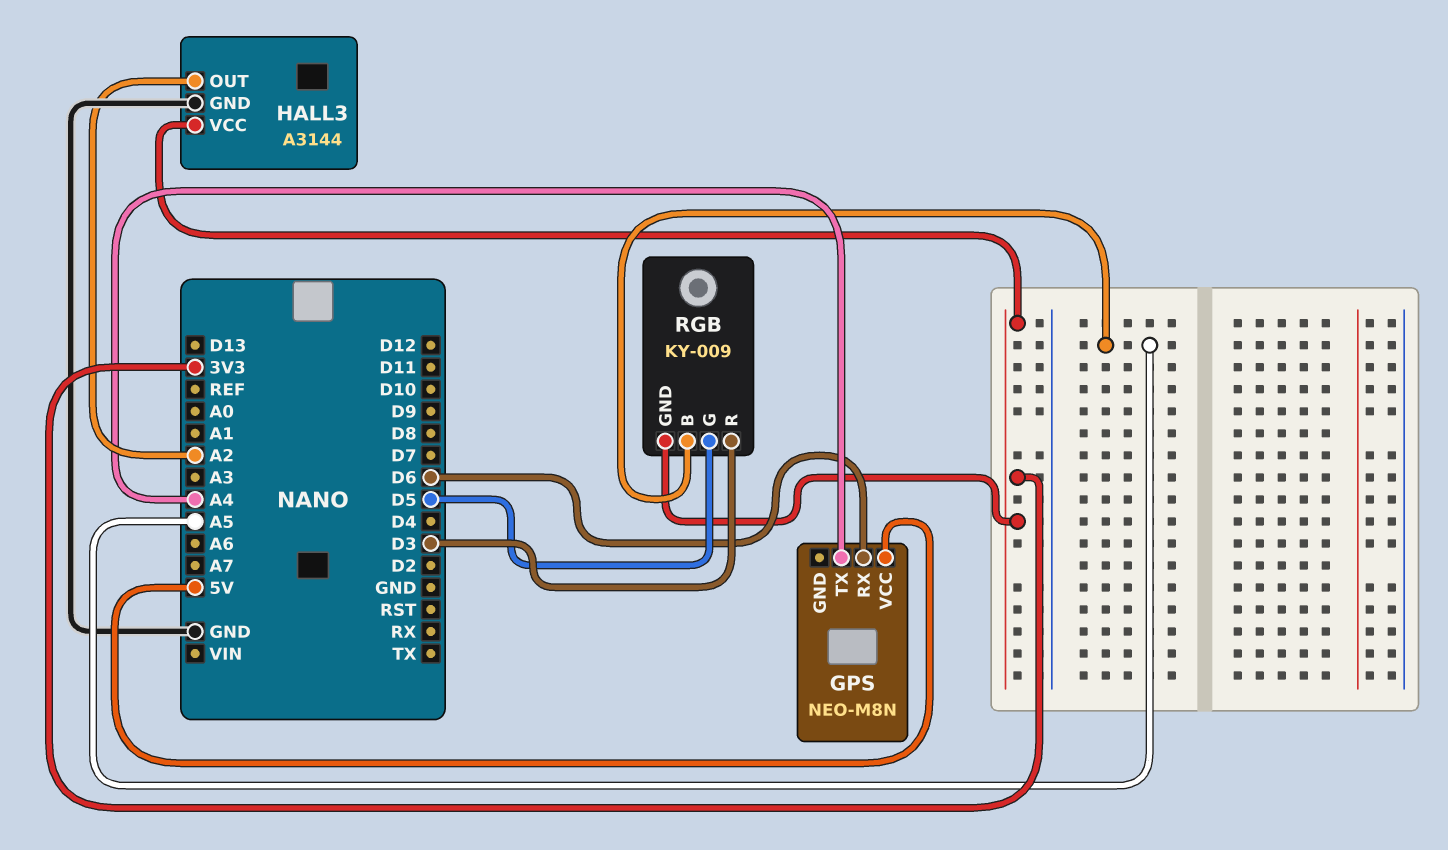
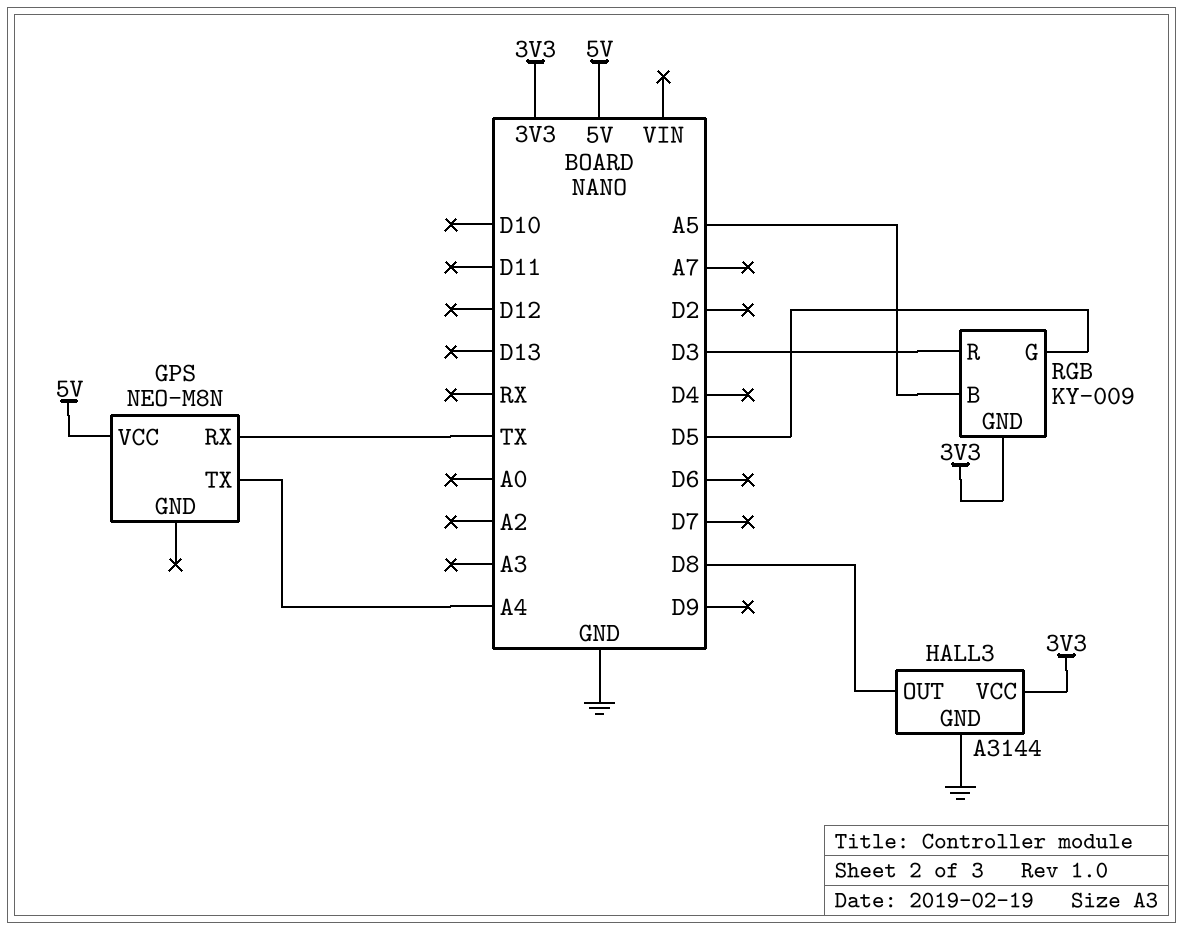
GPS pin RX: D6 -> TX
HALL3 pin OUT: A2 -> D8

